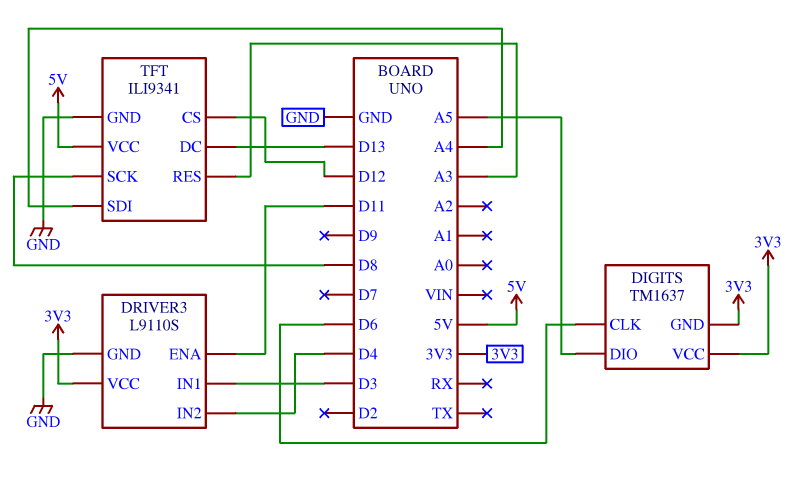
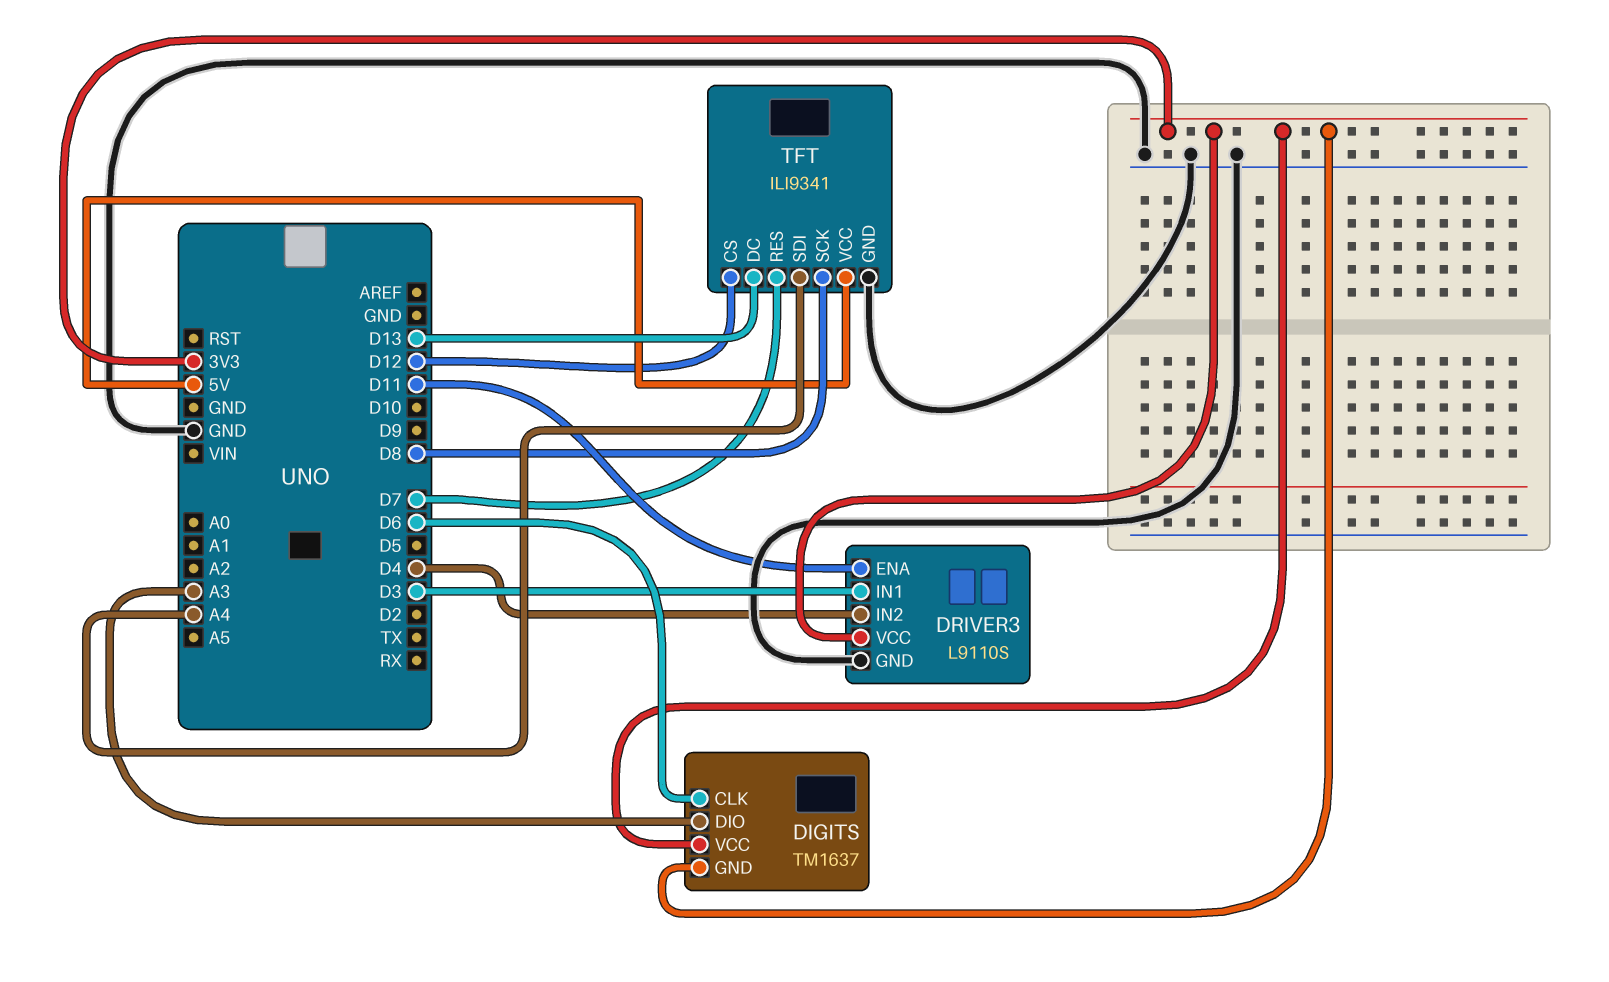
DIGITS pin DIO: A5 -> A3
TFT pin RES: A3 -> D7

